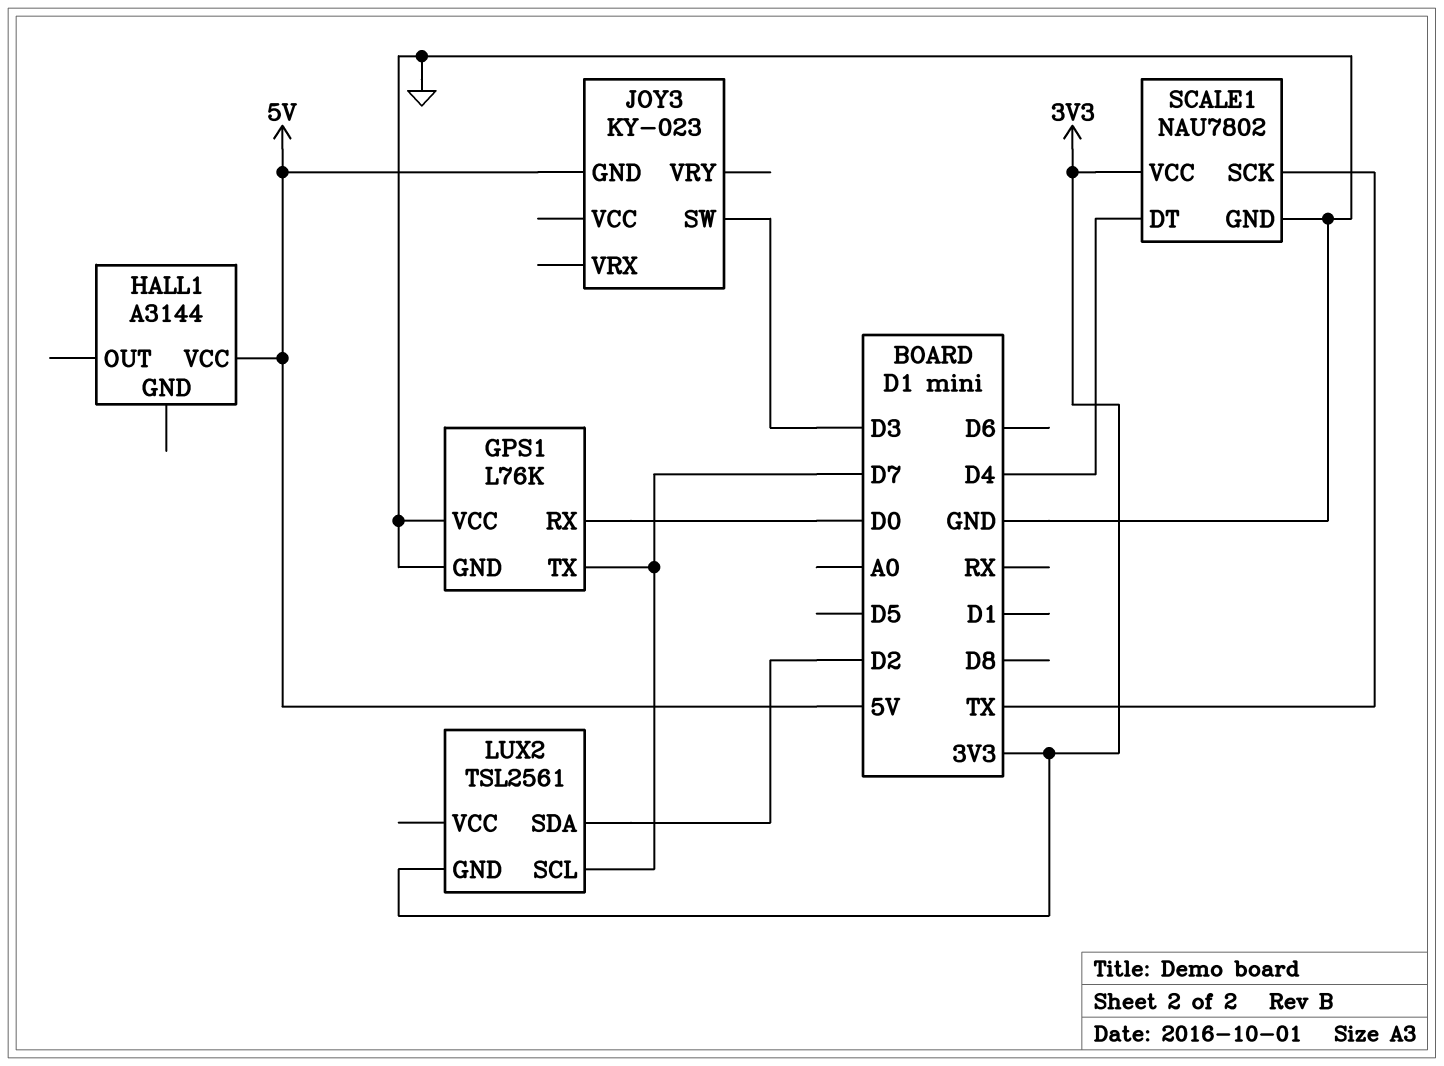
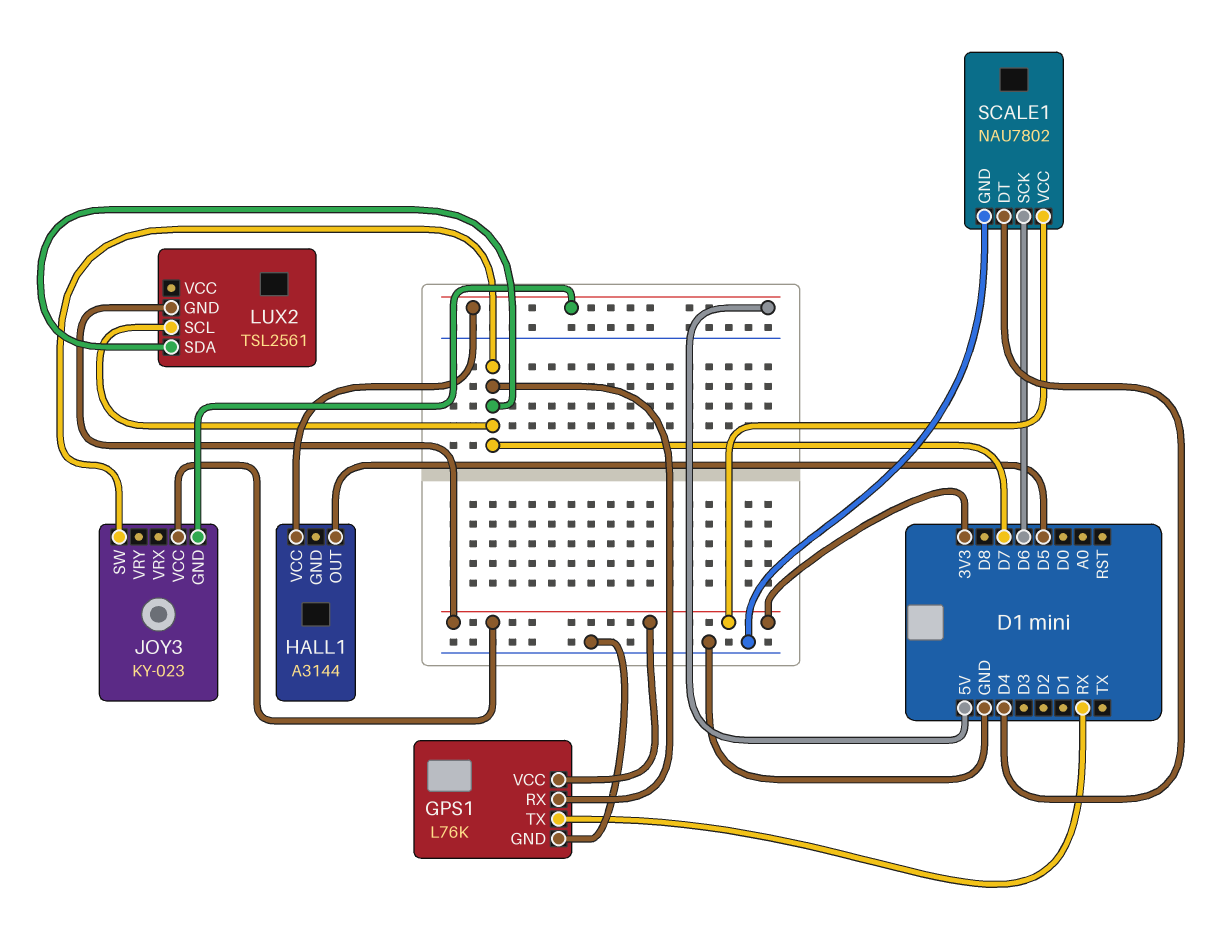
GPS1 pin RX: D0 -> D7
GPS1 pin TX: D7 -> RX
GPS1 pin VCC: GND -> 3V3
HALL1 pin OUT: none -> D5
JOY3 pin SW: D3 -> D7
JOY3 pin VCC: none -> 3V3
LUX2 pin SDA: D2 -> D7
SCALE1 pin SCK: TX -> D6

